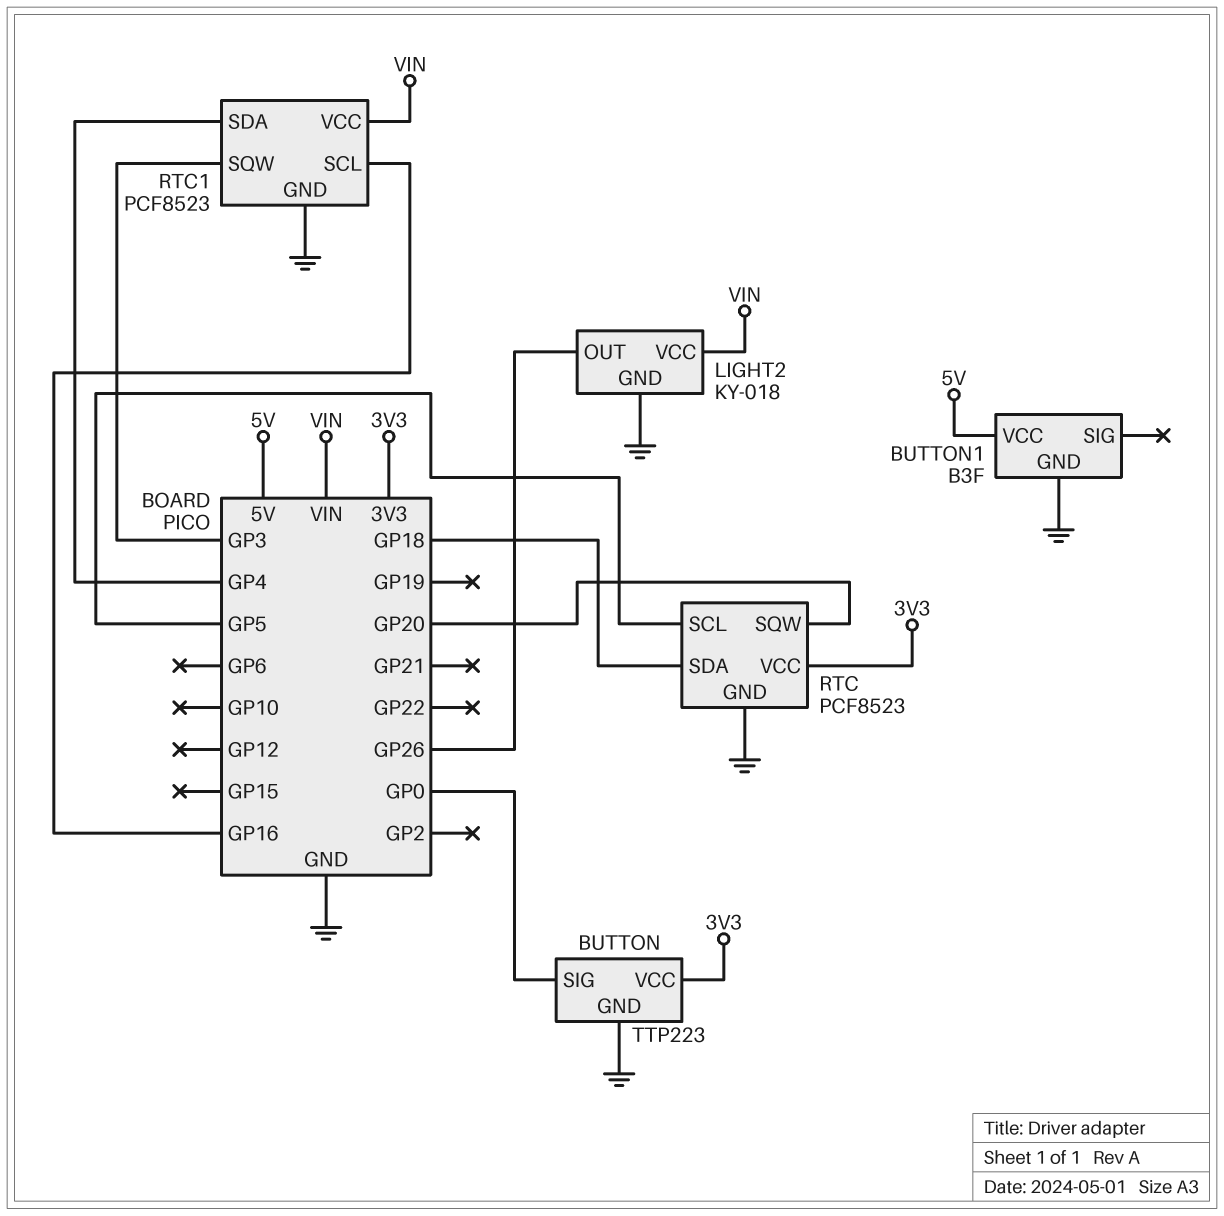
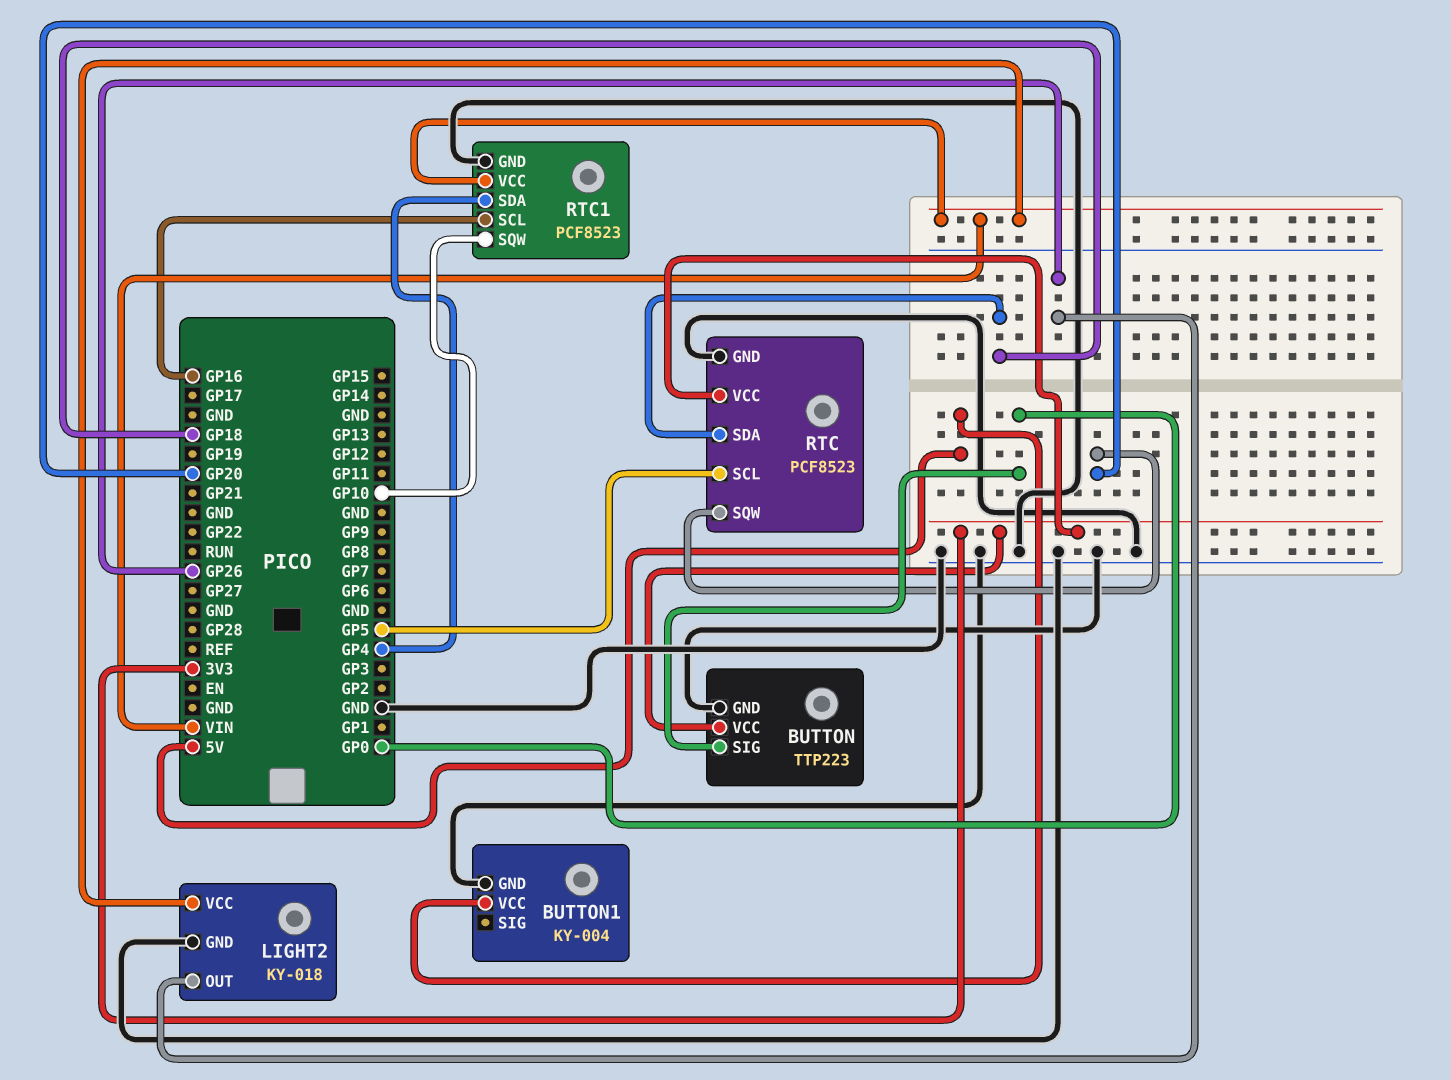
BUTTON1: B3F -> KY-004
RTC1 pin SQW: GP3 -> GP10

